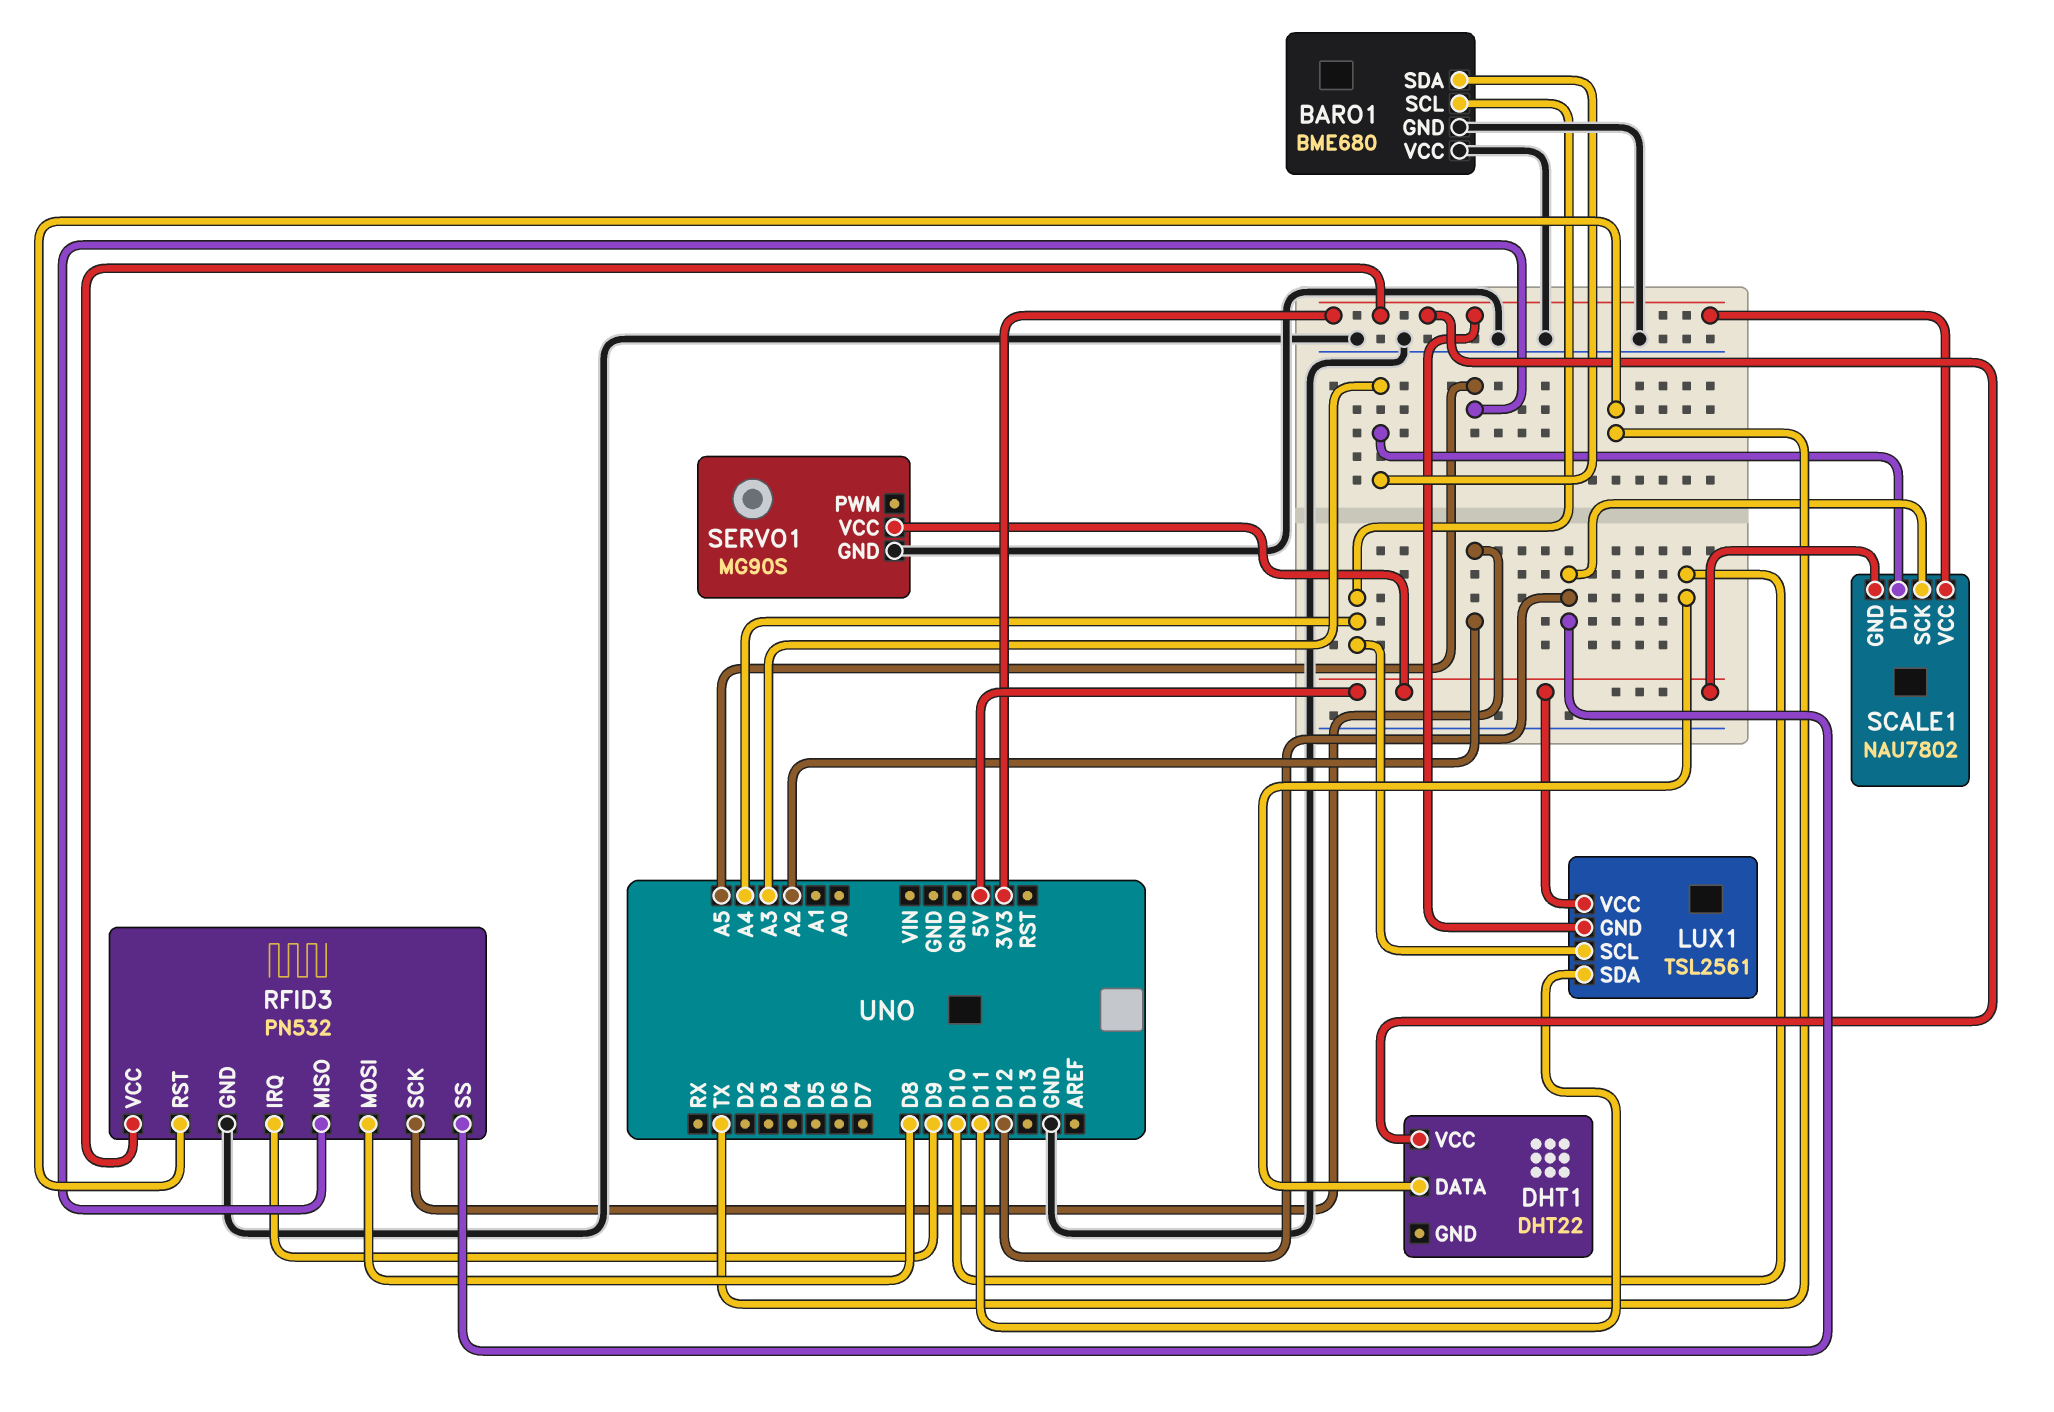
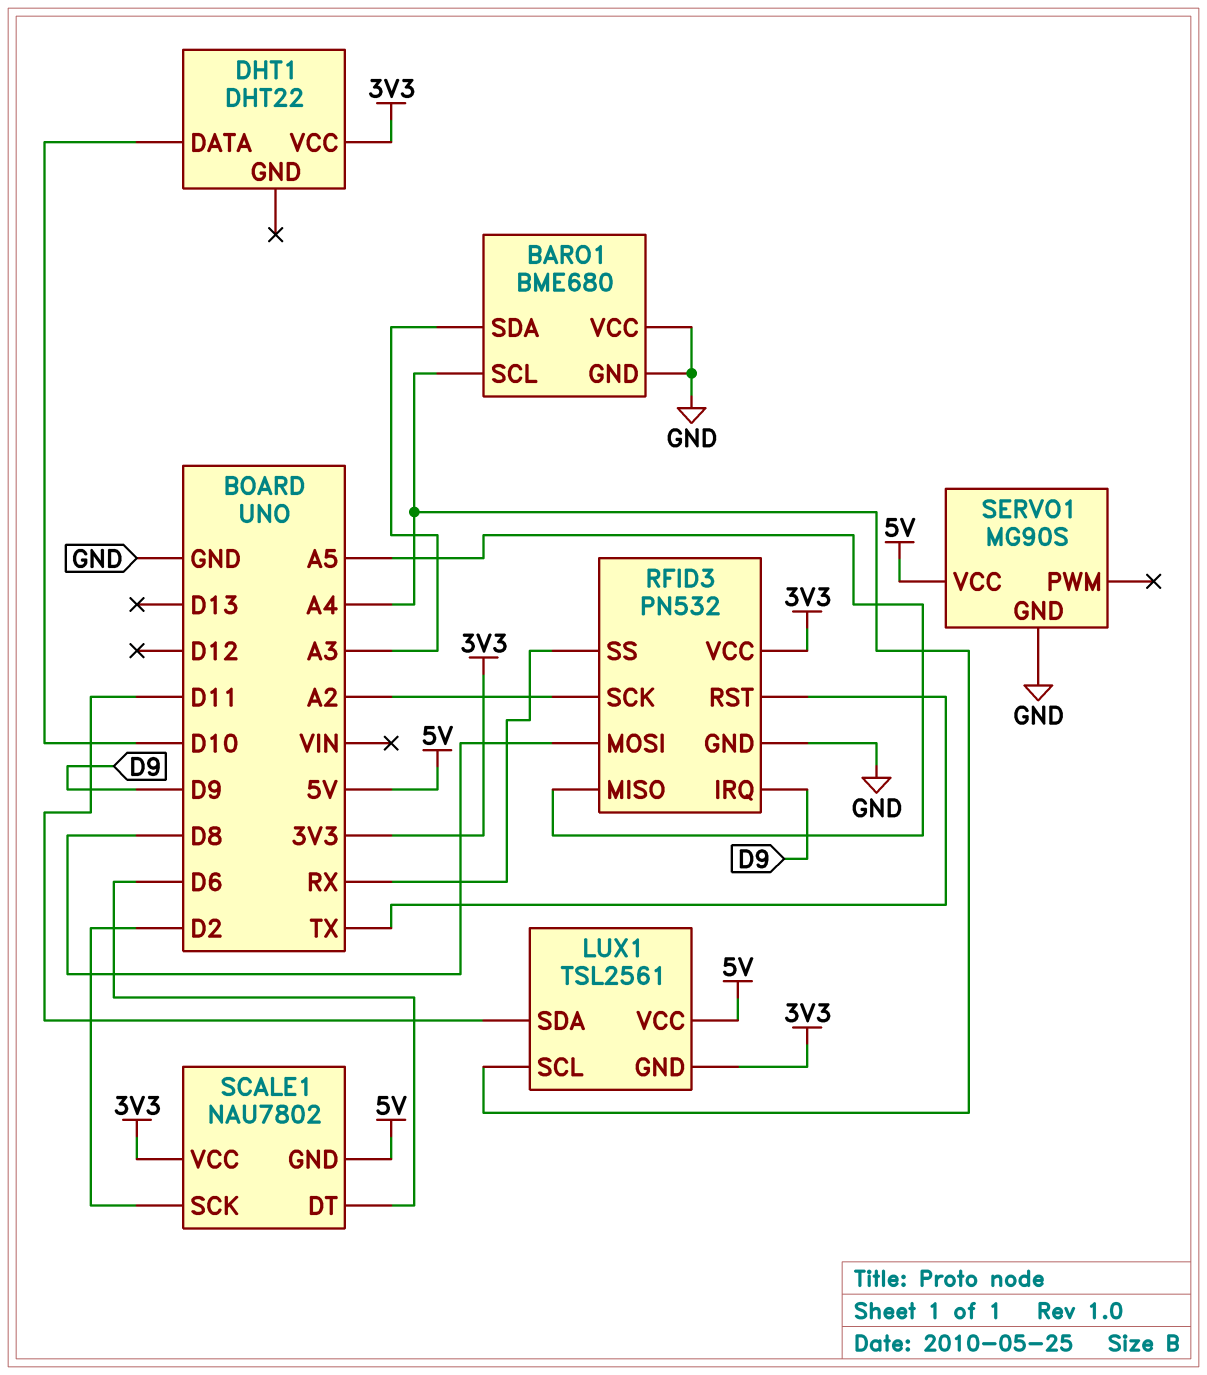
RFID3 pin SS: D12 -> RX
SCALE1 pin DT: A3 -> D6
SCALE1 pin SCK: D12 -> D2

